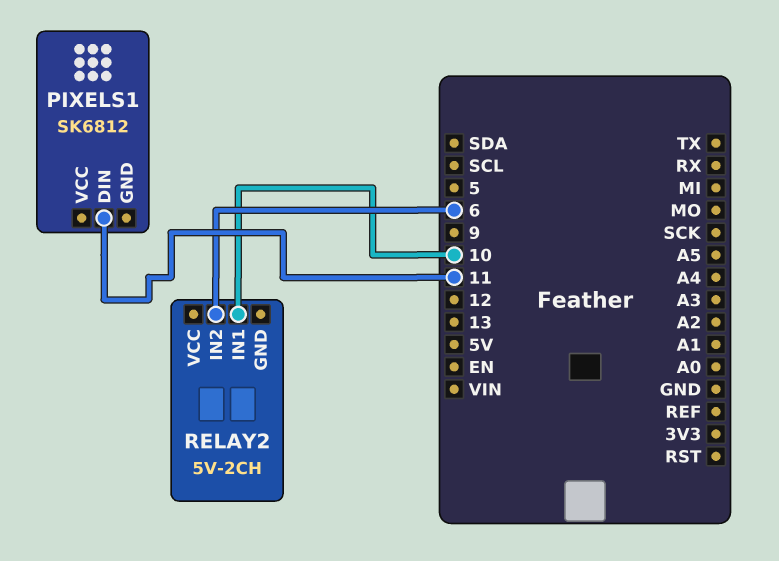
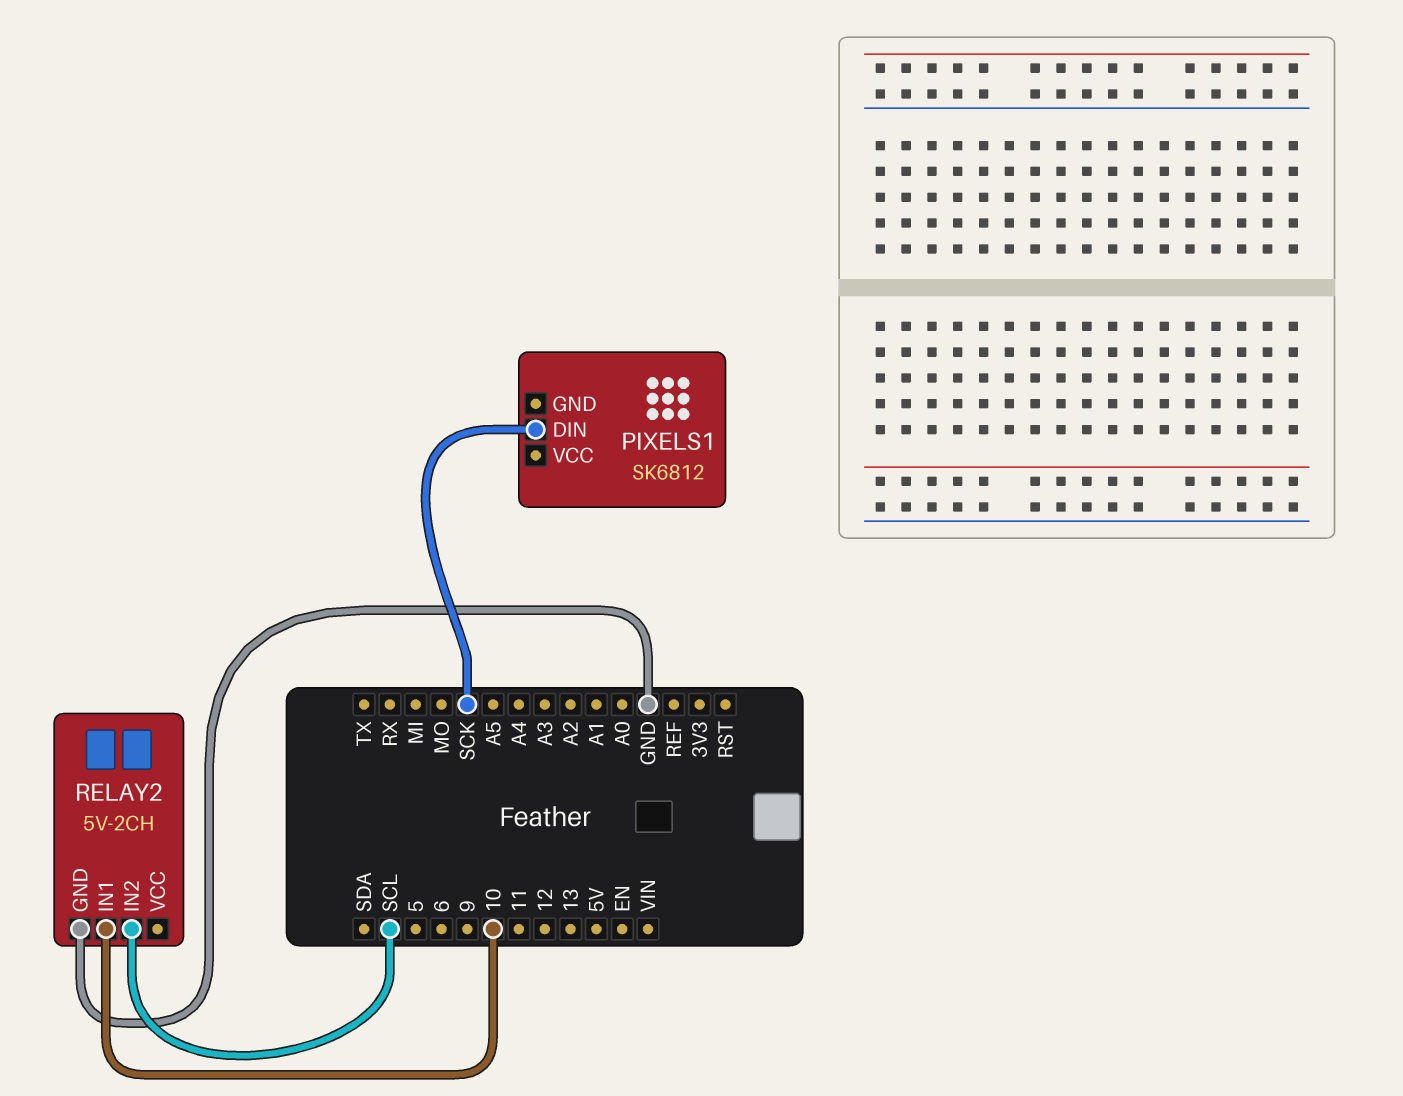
PIXELS1 pin DIN: 11 -> SCK
RELAY2 pin GND: none -> GND
RELAY2 pin IN2: 6 -> SCL

